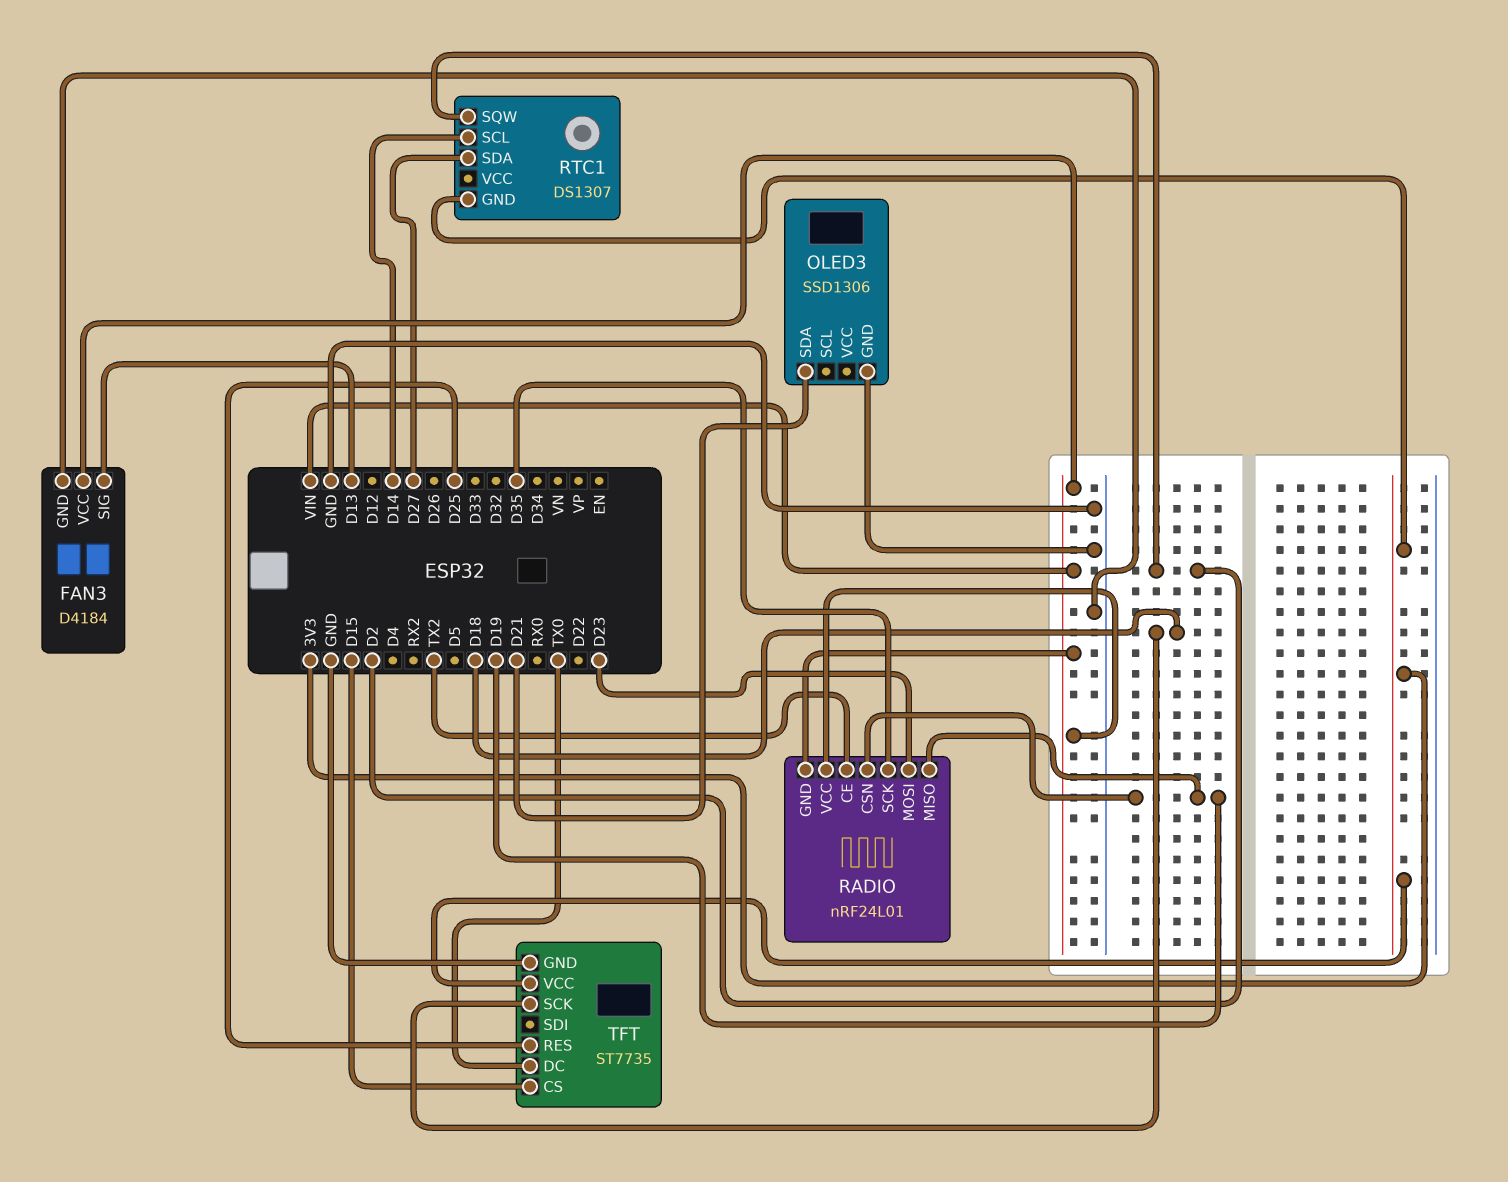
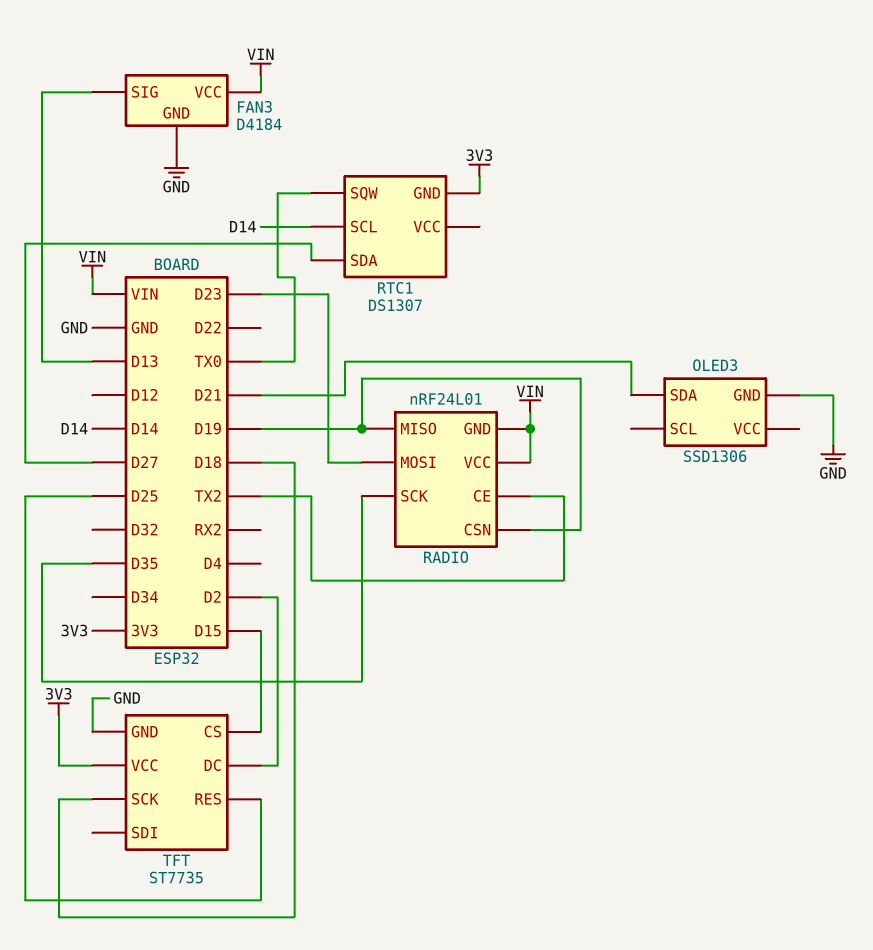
RTC1 pin SQW: D2 -> TX0
TFT pin DC: TX0 -> D2

